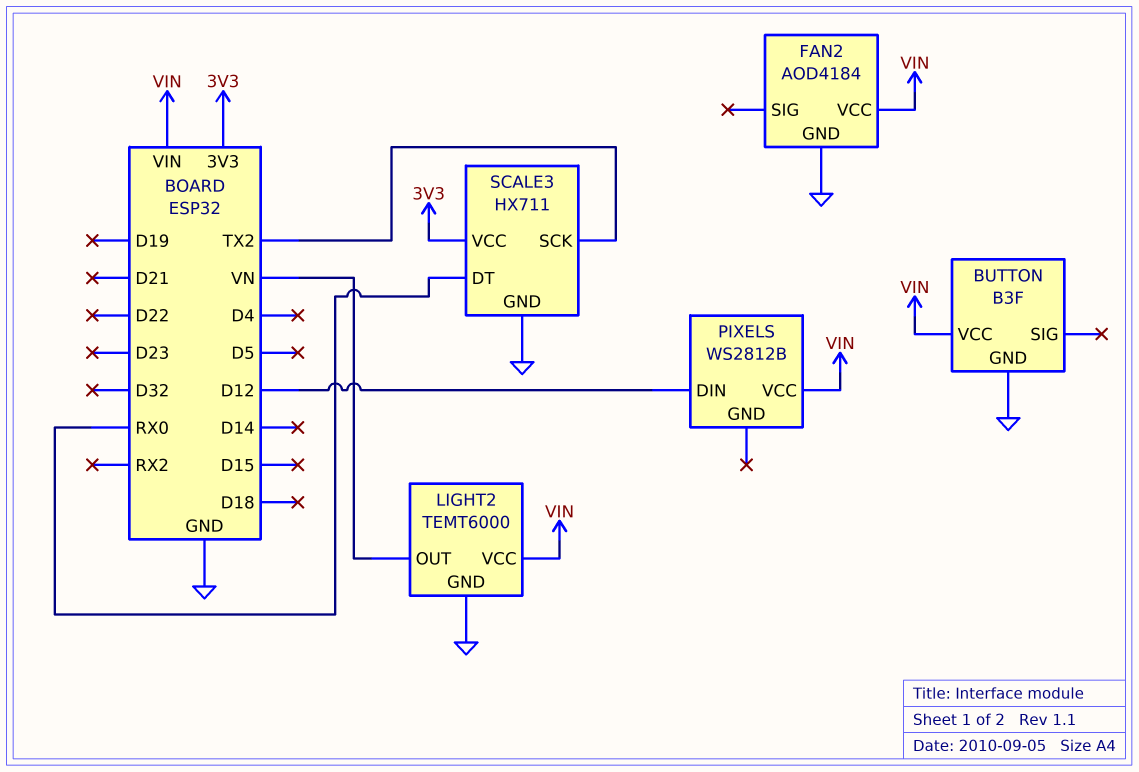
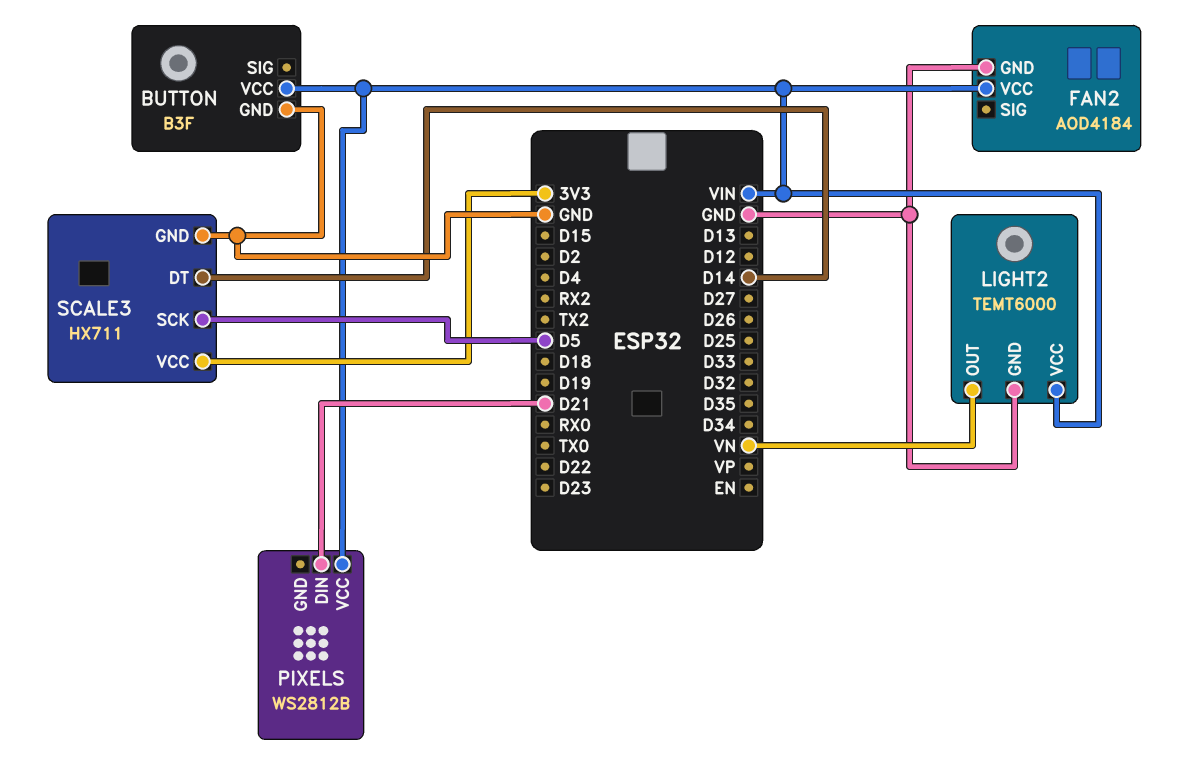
PIXELS pin DIN: D12 -> D21
SCALE3 pin DT: RX0 -> D14
SCALE3 pin SCK: TX2 -> D5

